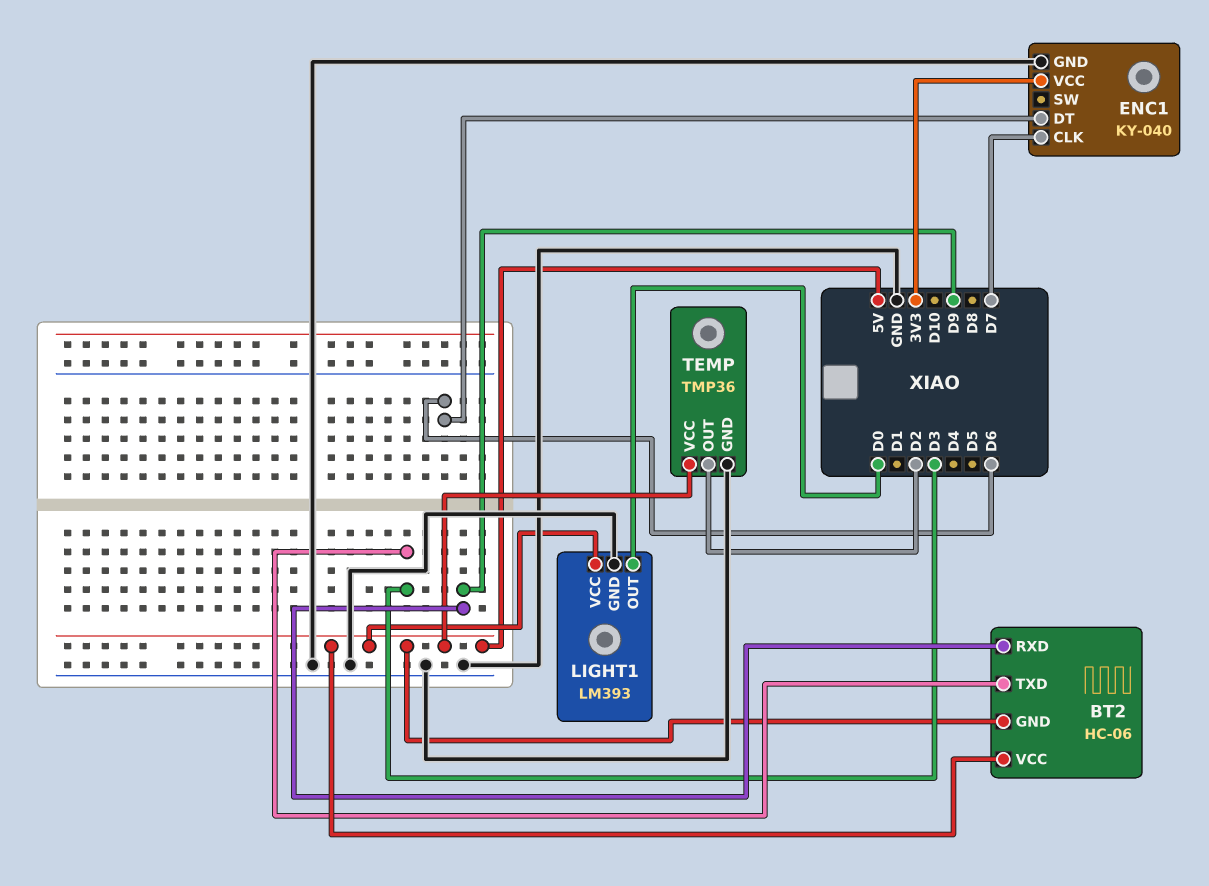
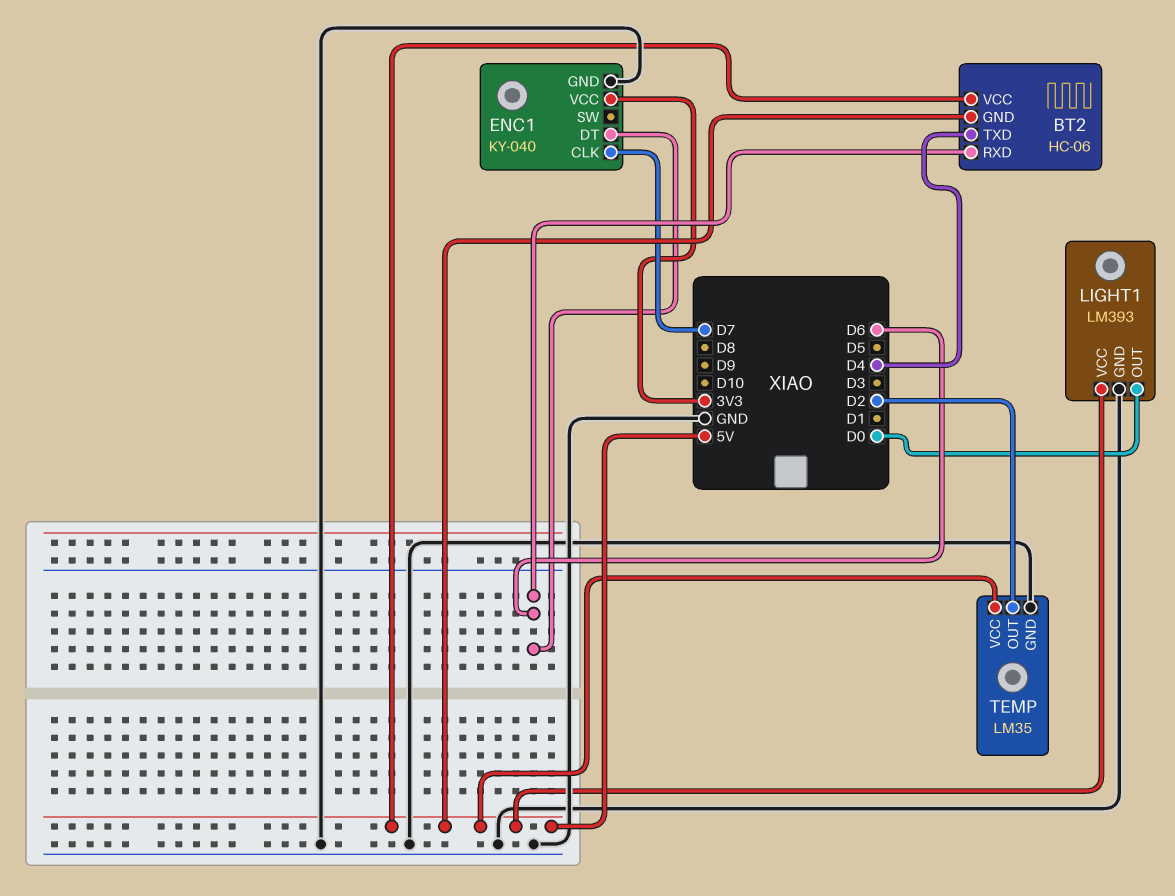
BT2 pin RXD: D9 -> D6
BT2 pin TXD: D3 -> D4
TEMP: TMP36 -> LM35

